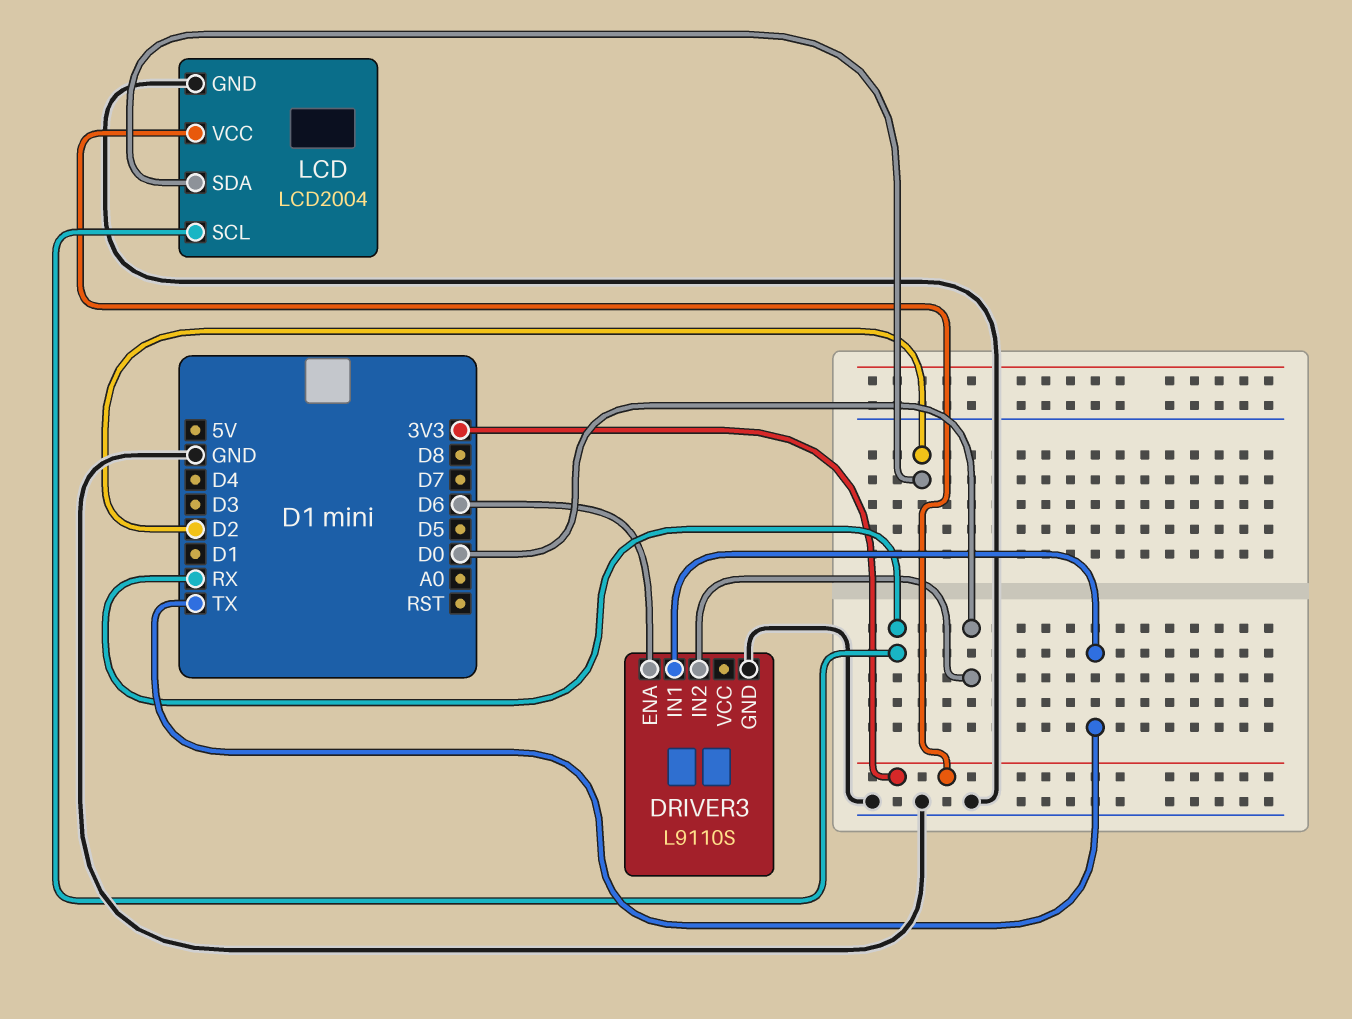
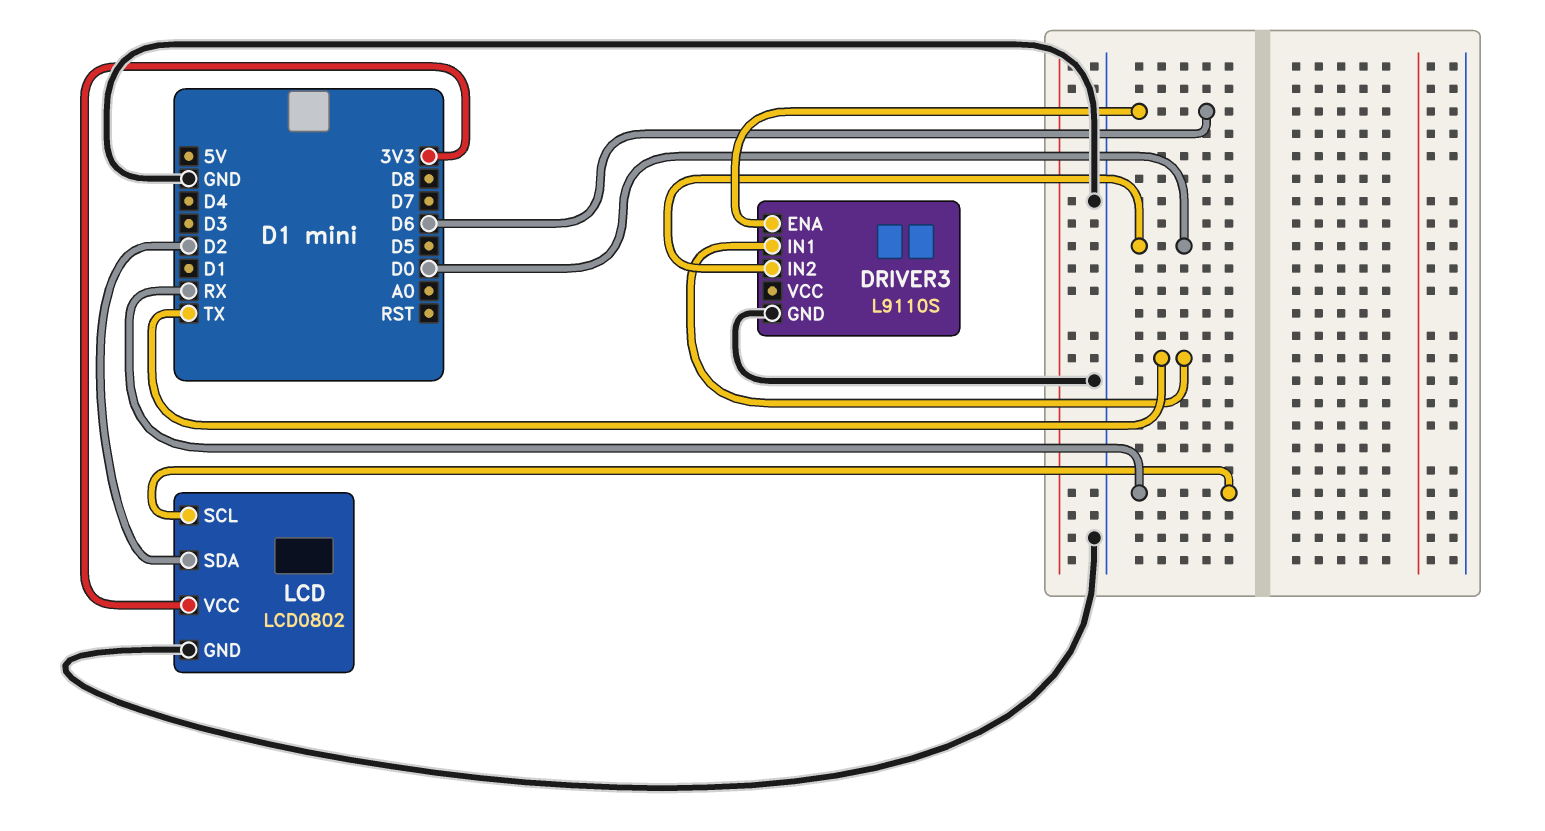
LCD: LCD2004 -> LCD0802

